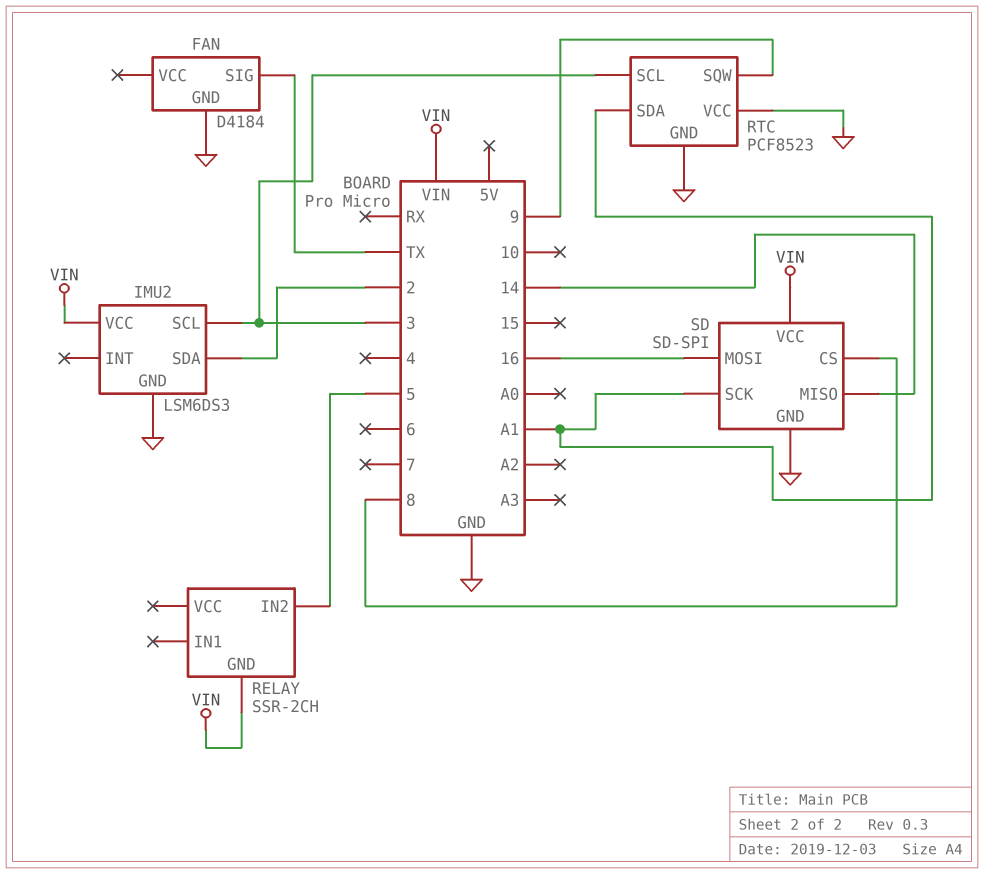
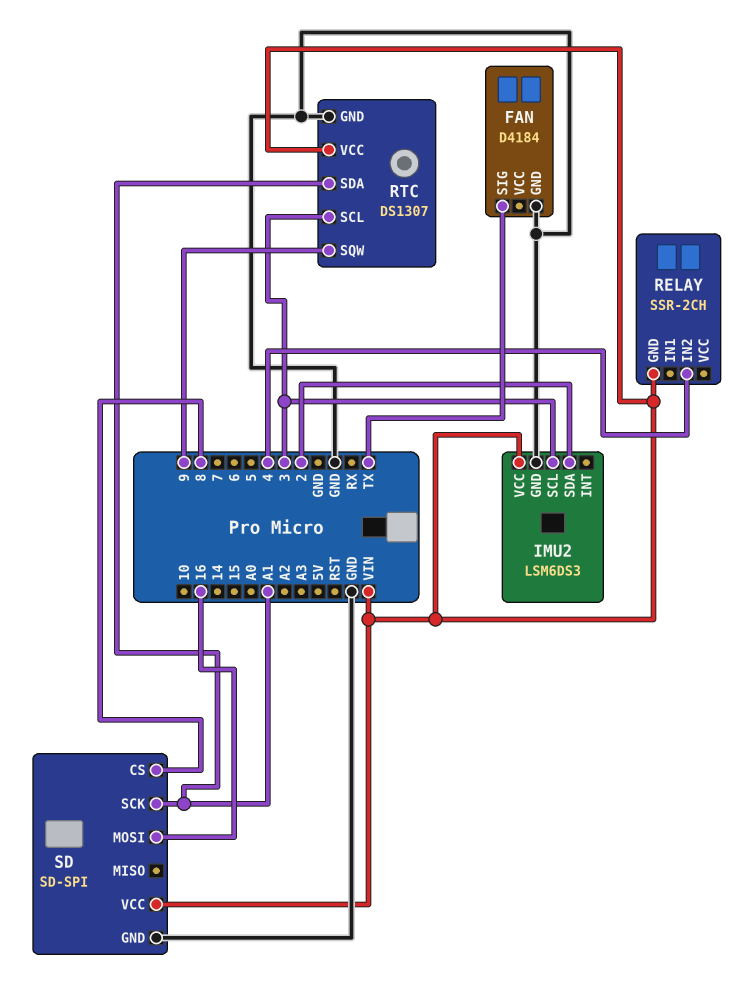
RELAY pin IN2: 5 -> 4
RTC: PCF8523 -> DS1307
RTC pin VCC: GND -> VIN
SD pin MISO: 14 -> none

